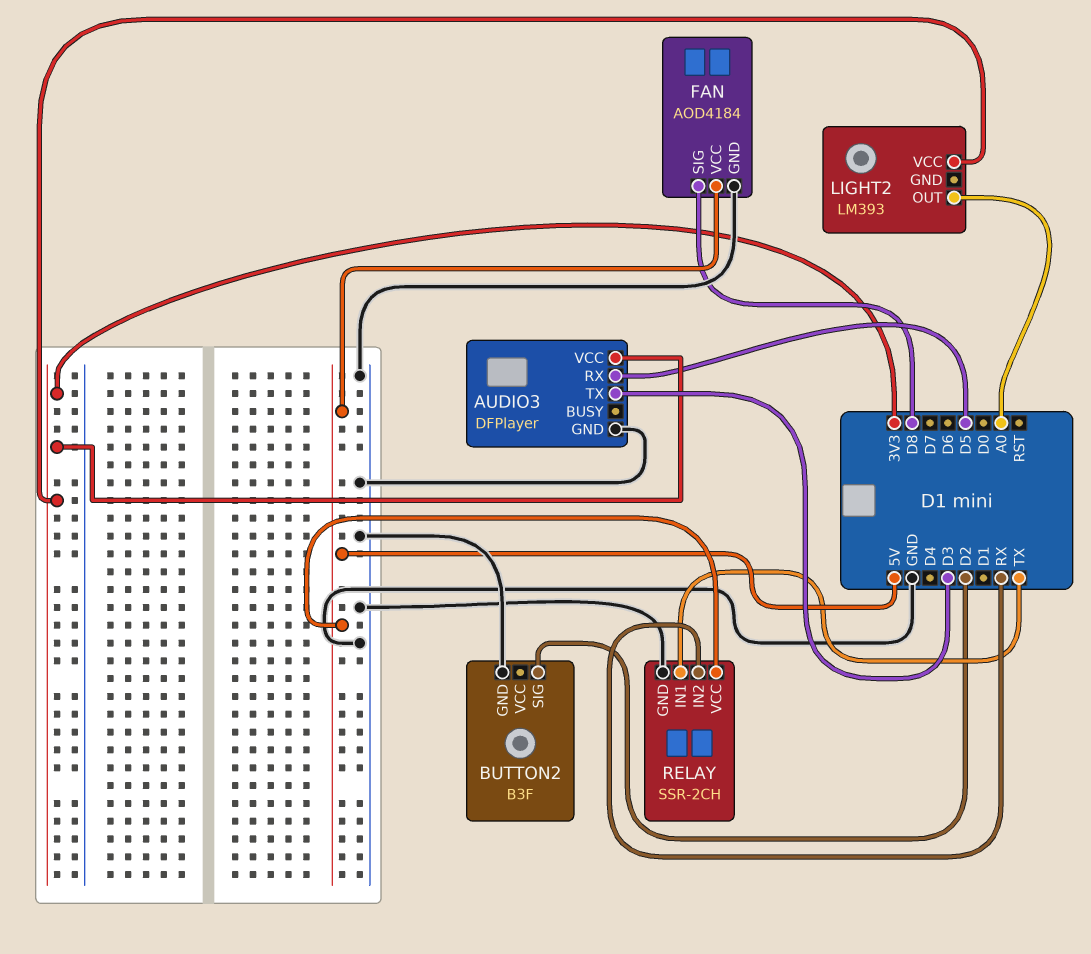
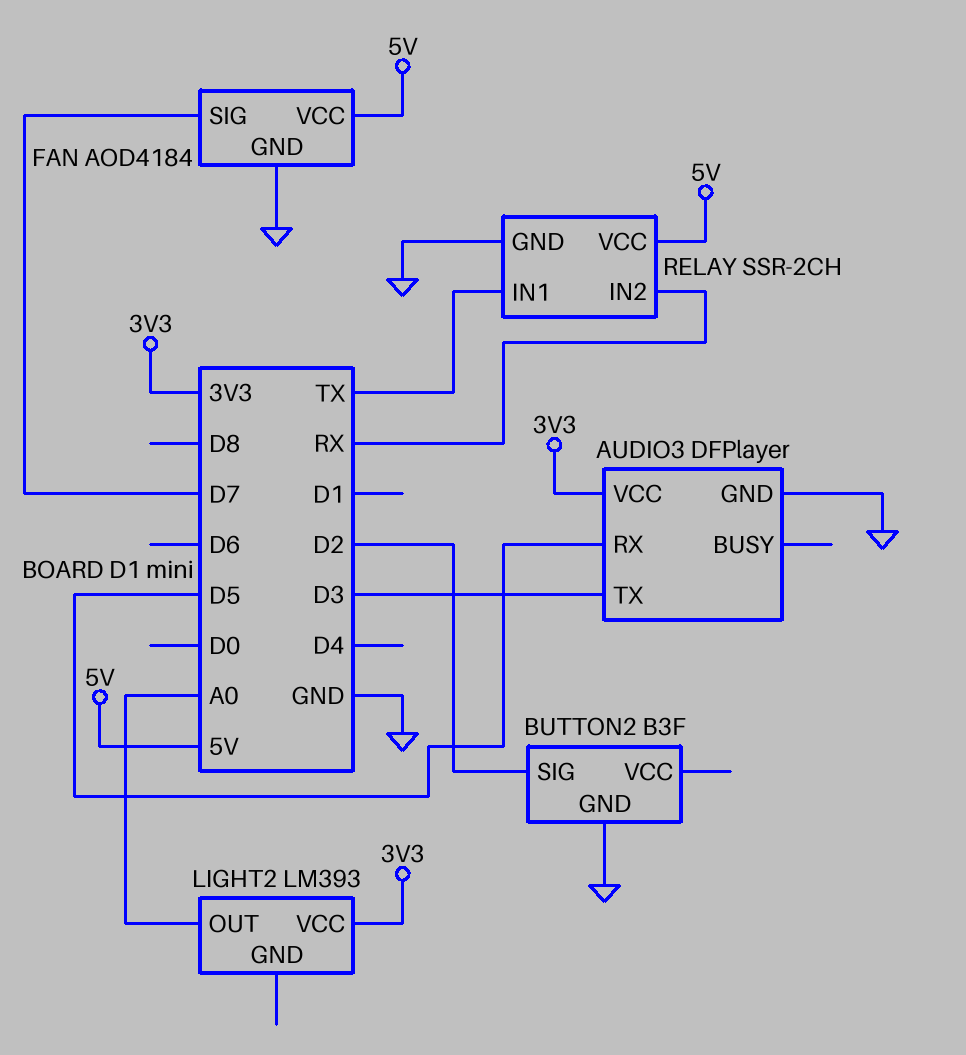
FAN pin SIG: D8 -> D7

